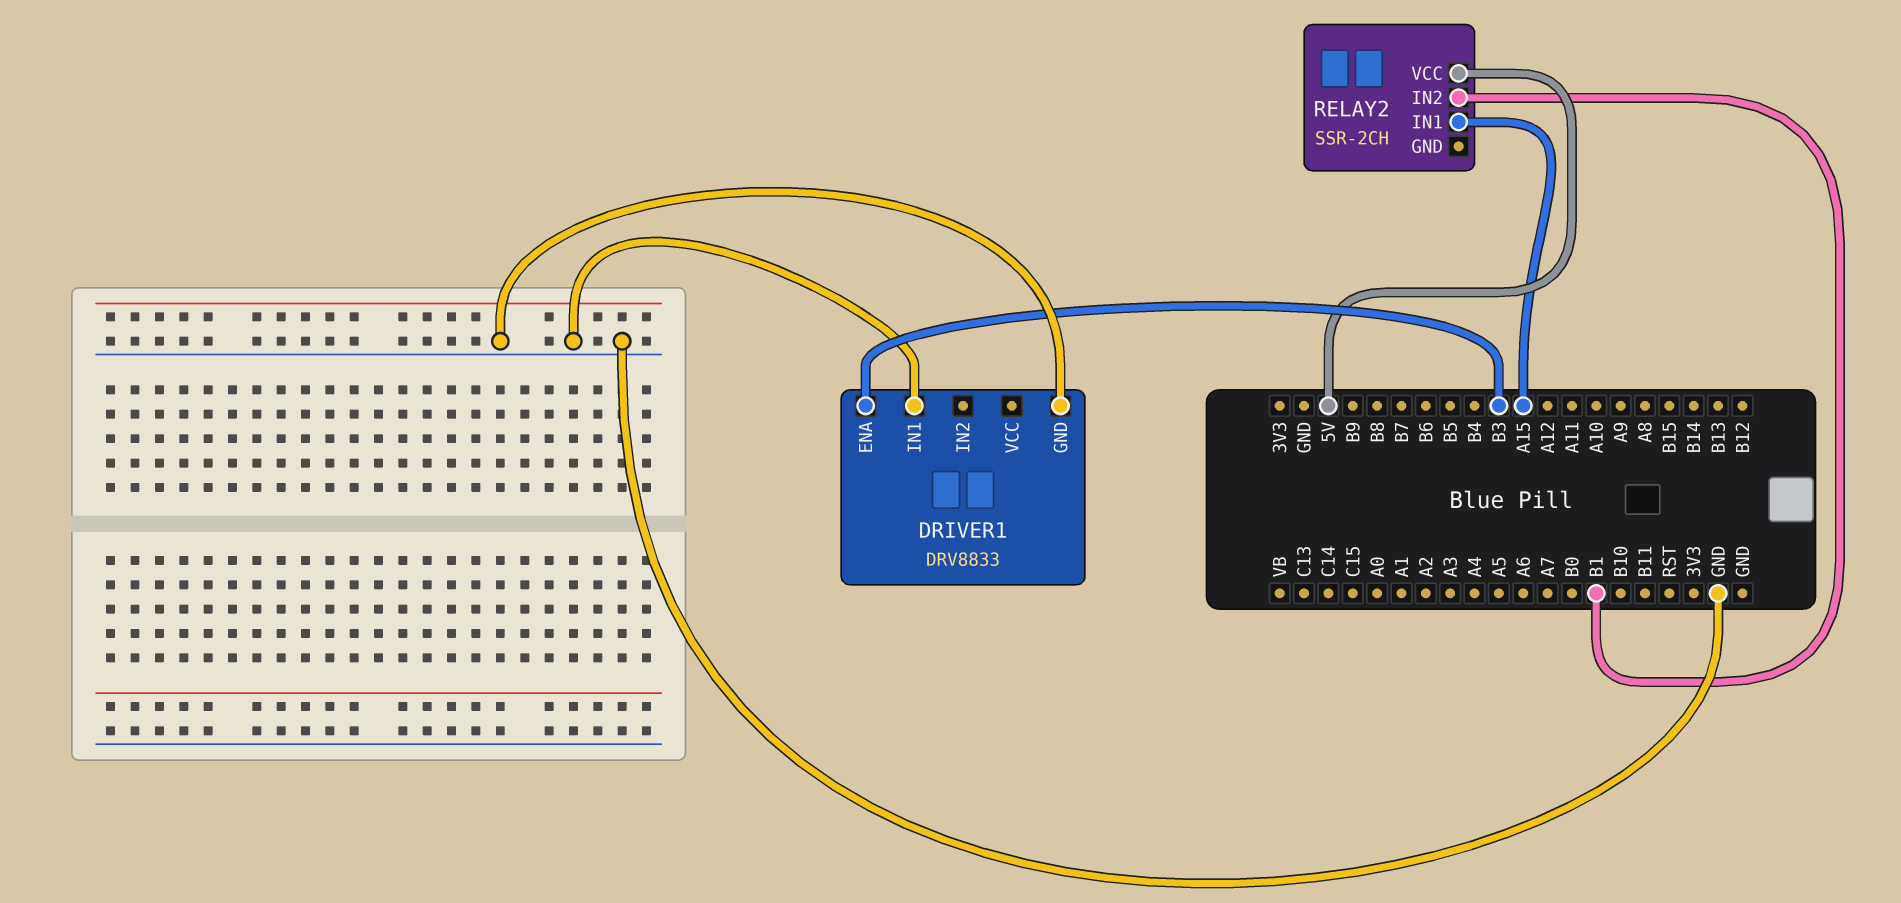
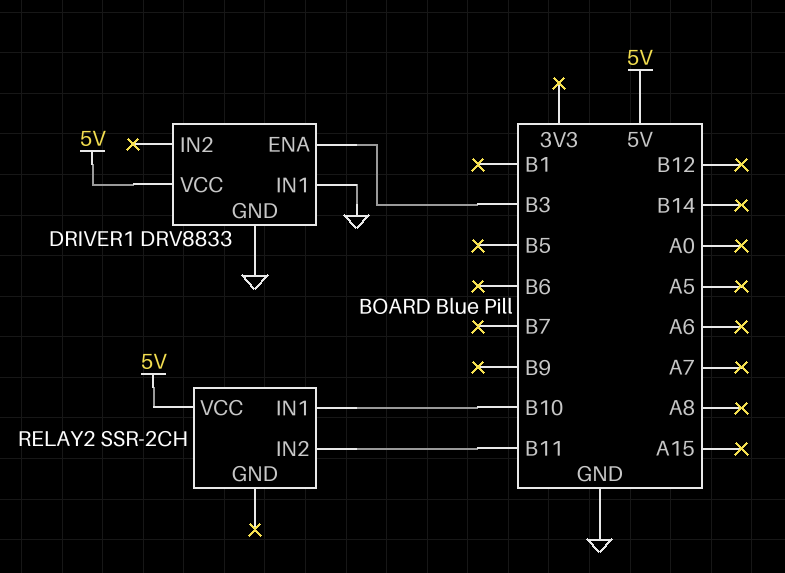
DRIVER1 pin VCC: none -> 5V
RELAY2 pin IN1: A15 -> B10
RELAY2 pin IN2: B1 -> B11

